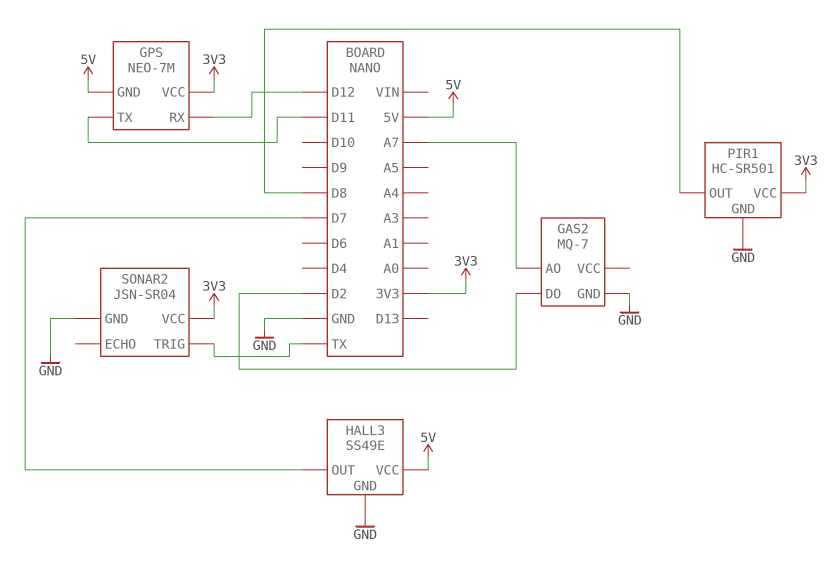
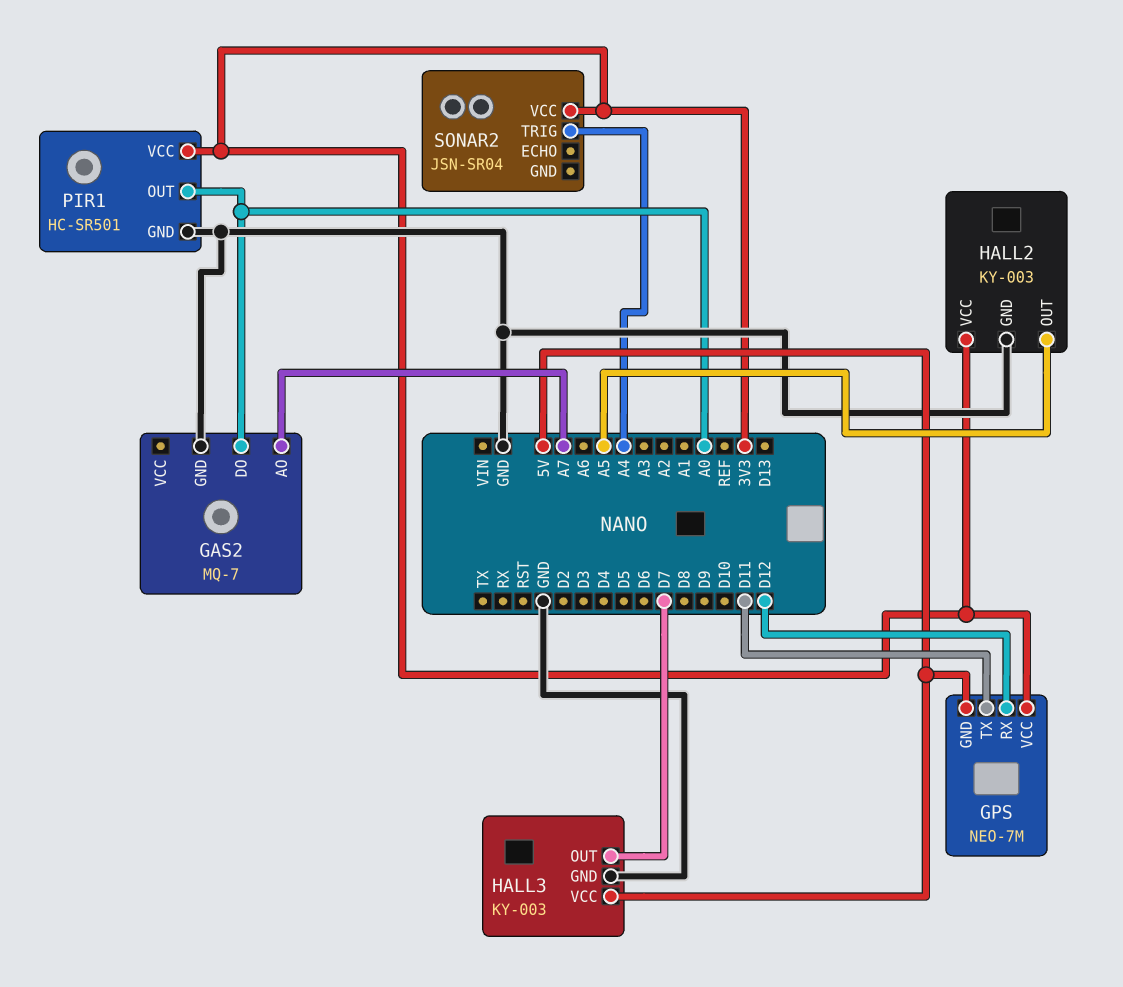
GAS2 pin DO: D2 -> A0
HALL2: none -> KY-003
HALL2 pin GND: none -> GND
HALL2 pin OUT: none -> A5
HALL2 pin VCC: none -> 3V3
HALL3: SS49E -> KY-003
PIR1 pin OUT: D8 -> A0
SONAR2 pin GND: GND -> none
SONAR2 pin TRIG: TX -> A4

